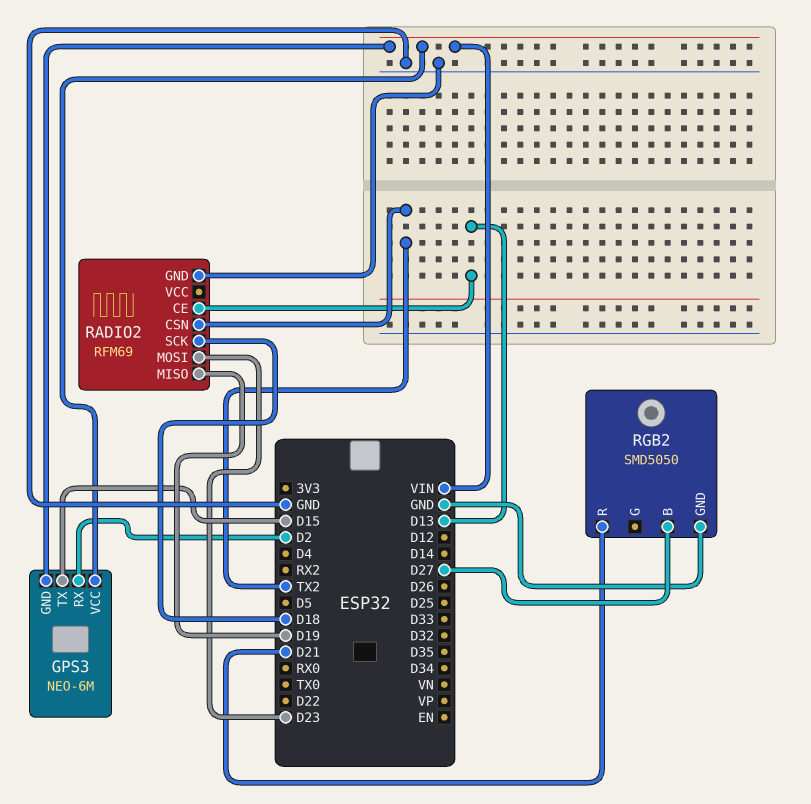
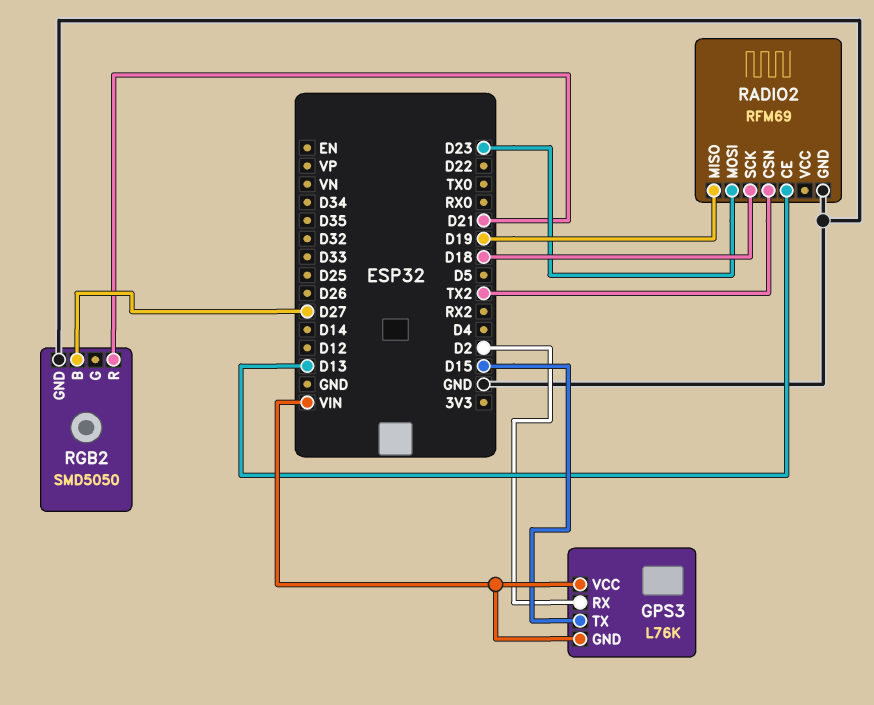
GPS3: NEO-6M -> L76K

